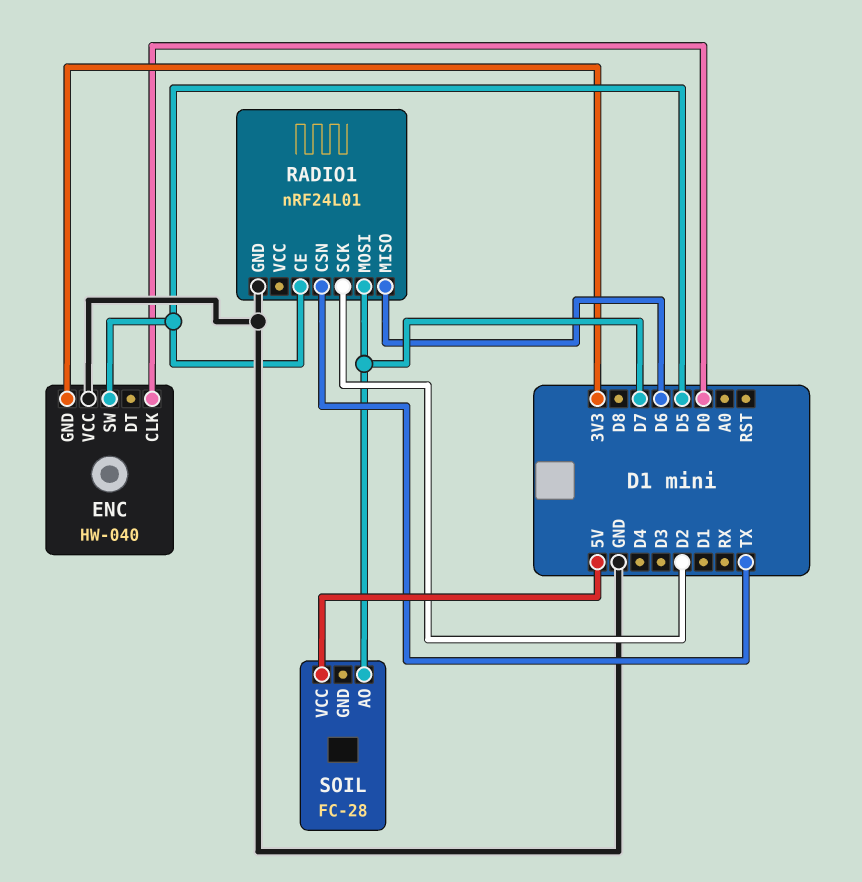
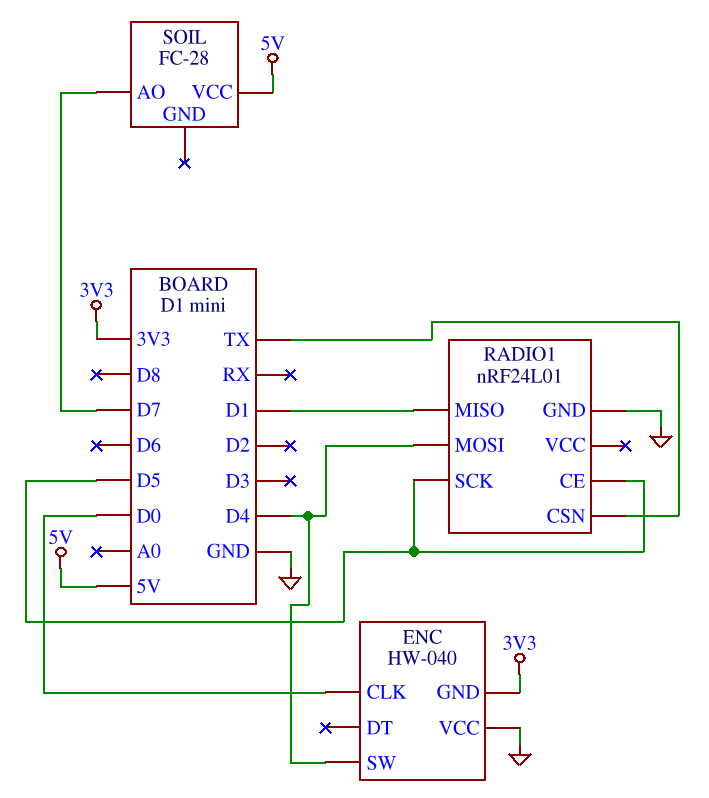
ENC pin SW: D5 -> D4
RADIO1 pin MISO: D6 -> D1
RADIO1 pin MOSI: D7 -> D4
RADIO1 pin SCK: D2 -> D5

